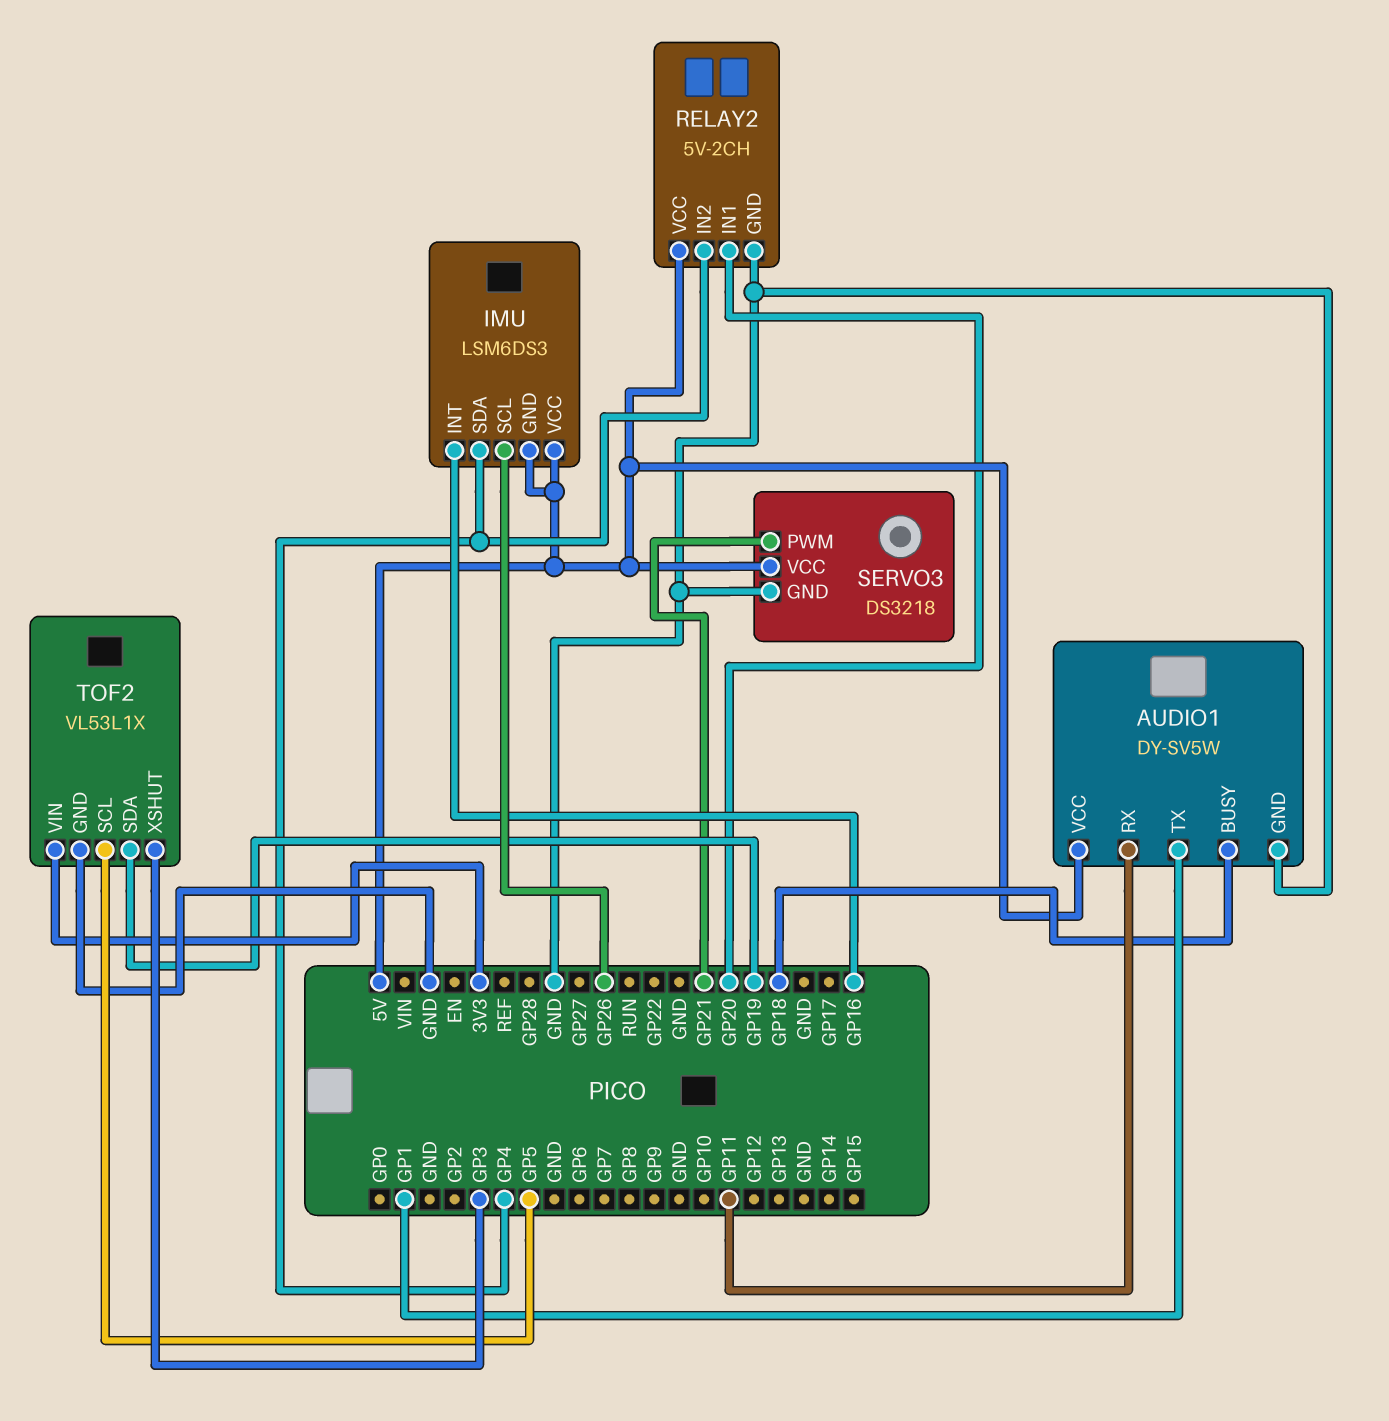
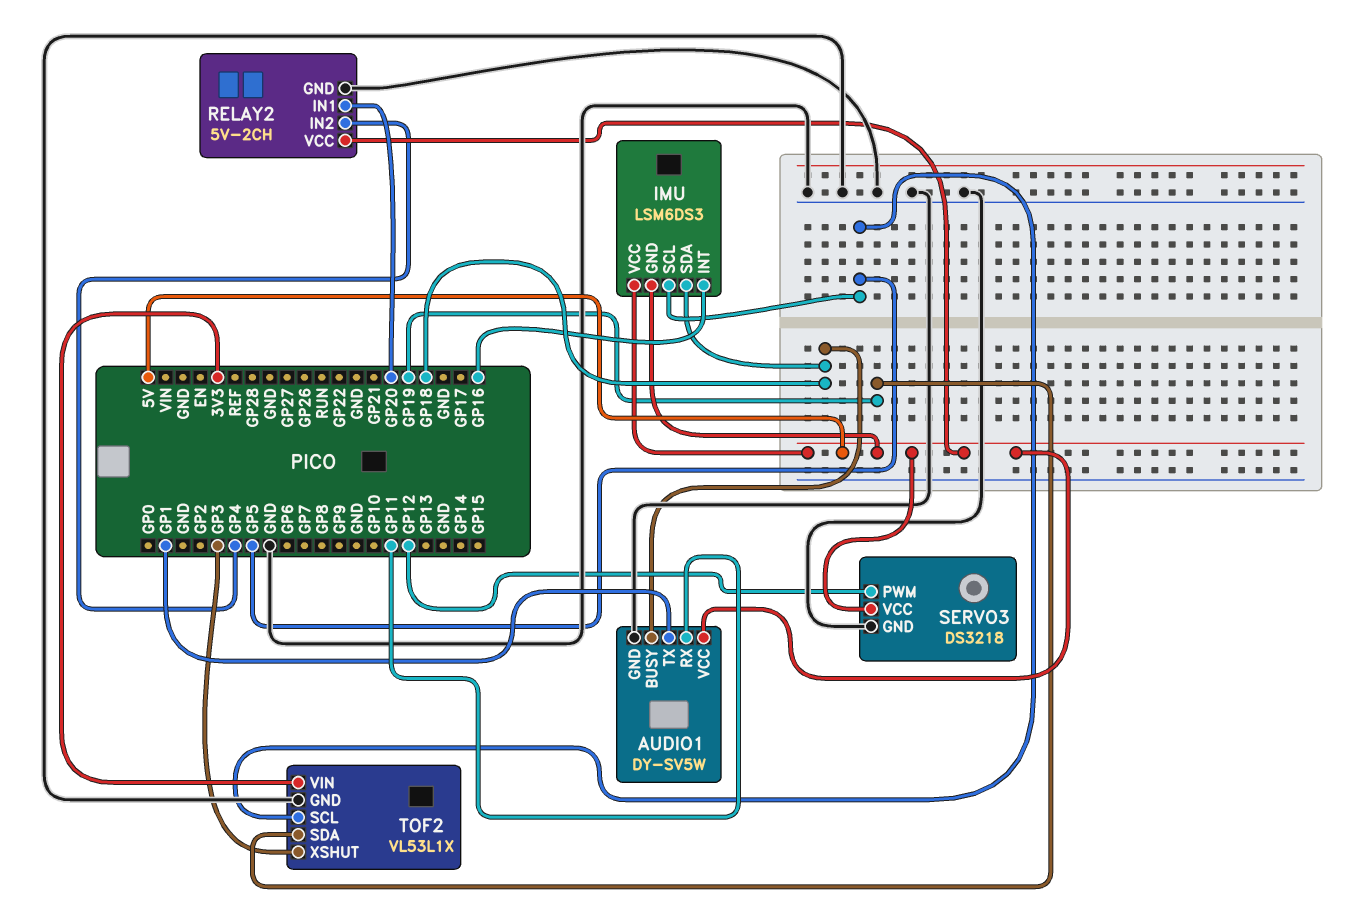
IMU pin SCL: GP26 -> GP5
IMU pin SDA: GP4 -> GP18
SERVO3 pin PWM: GP21 -> GP12

